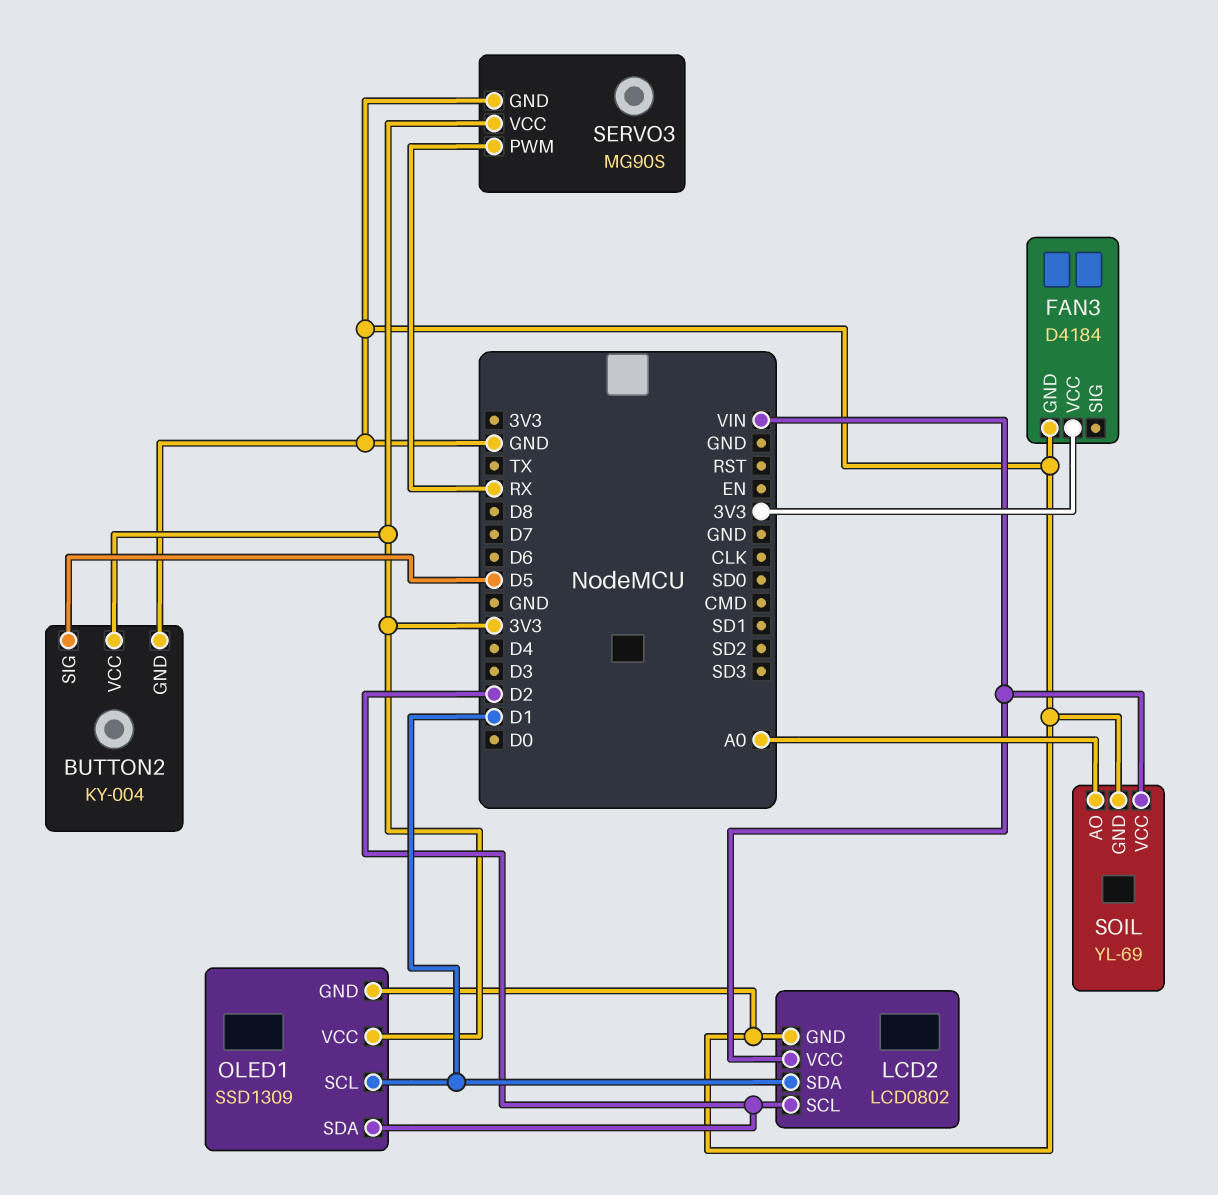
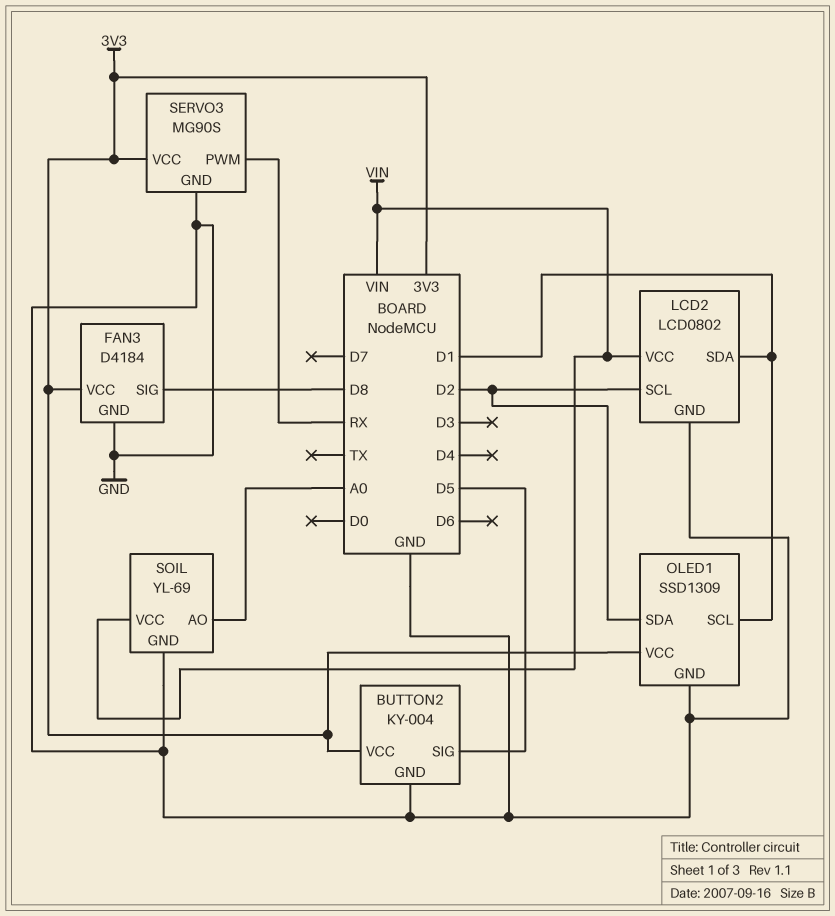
FAN3 pin SIG: none -> D8

